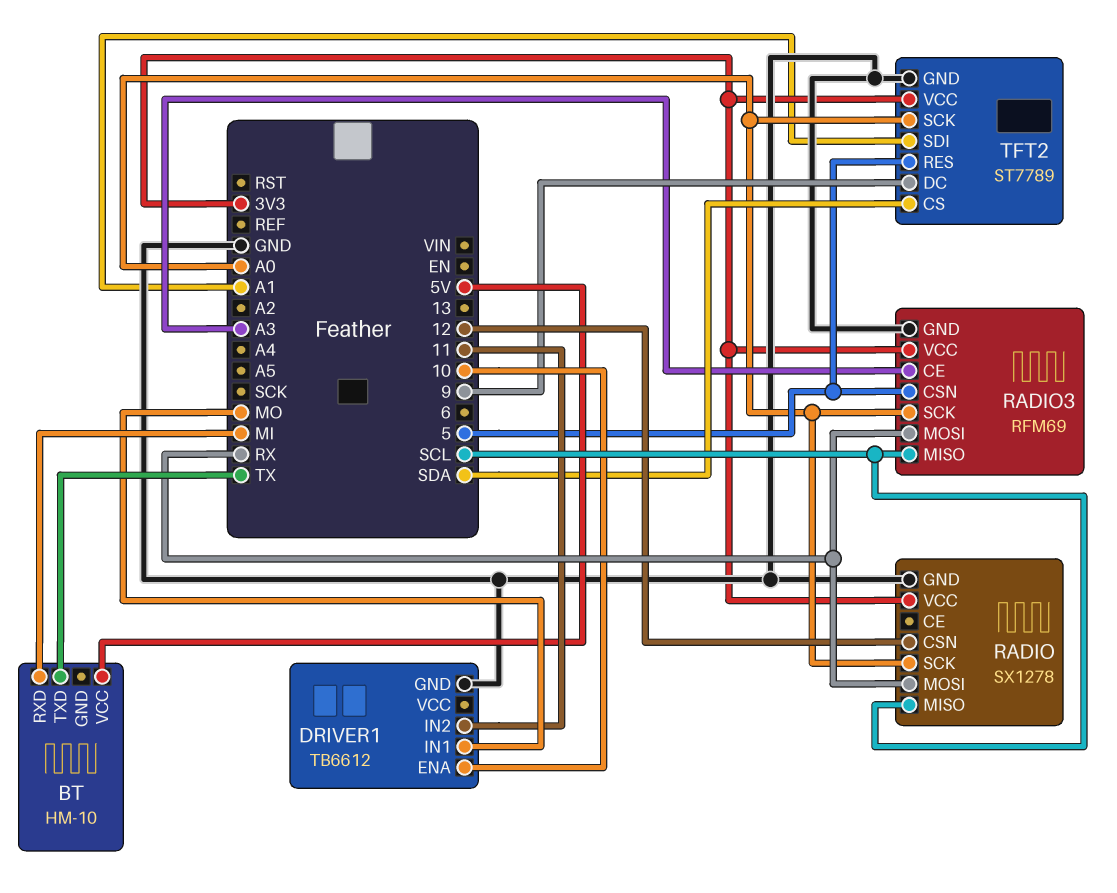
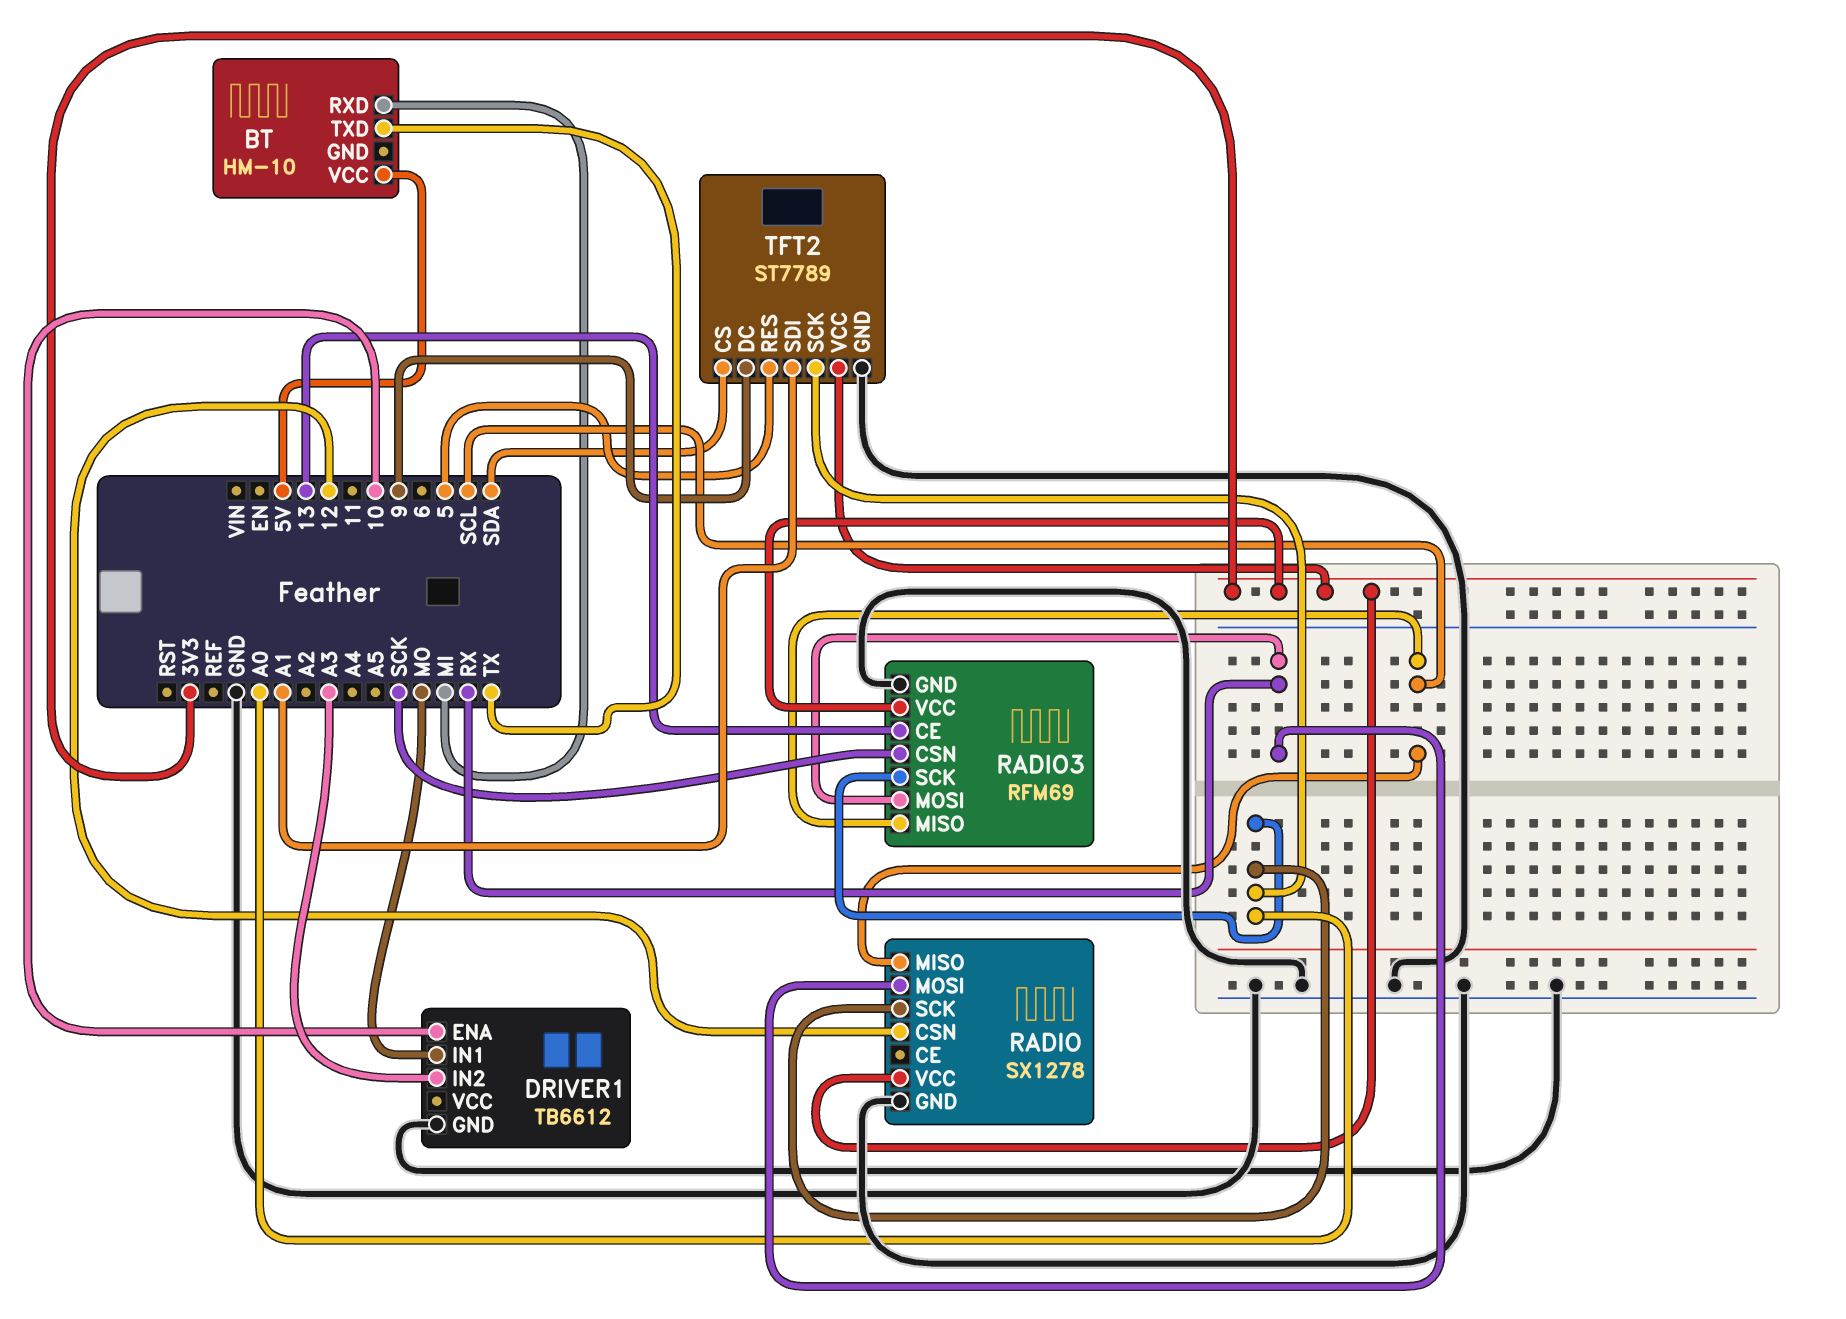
DRIVER1 pin IN2: 11 -> A3
RADIO3 pin CE: A3 -> 13
RADIO3 pin CSN: 5 -> SCK

